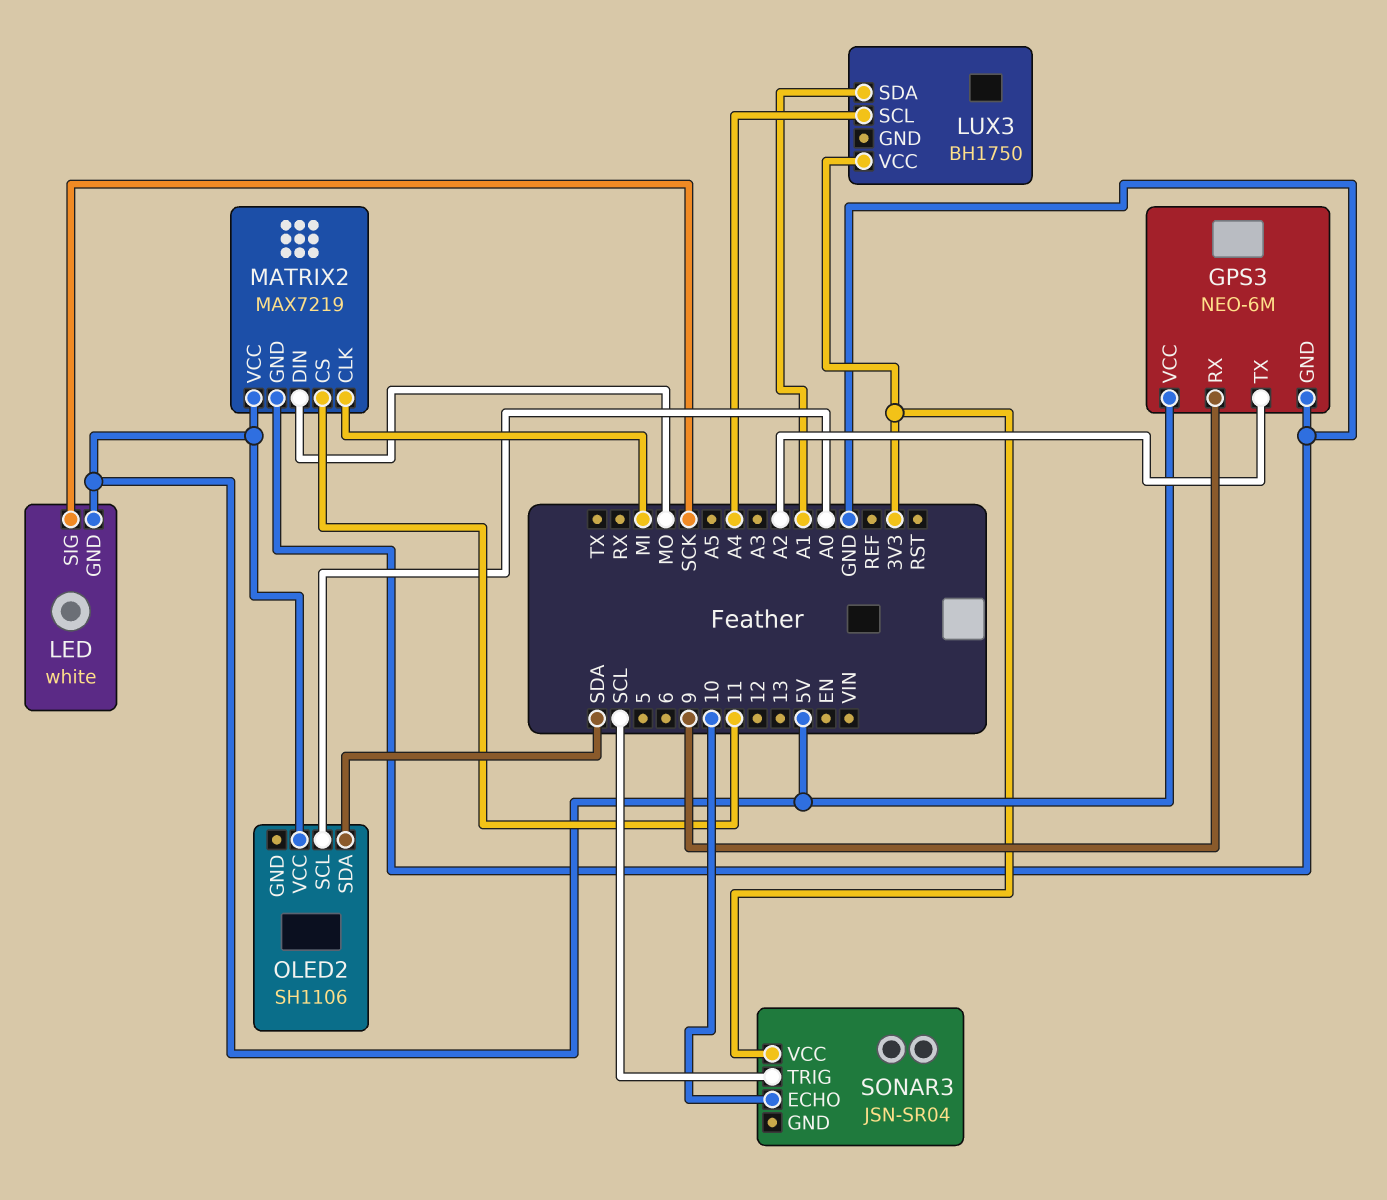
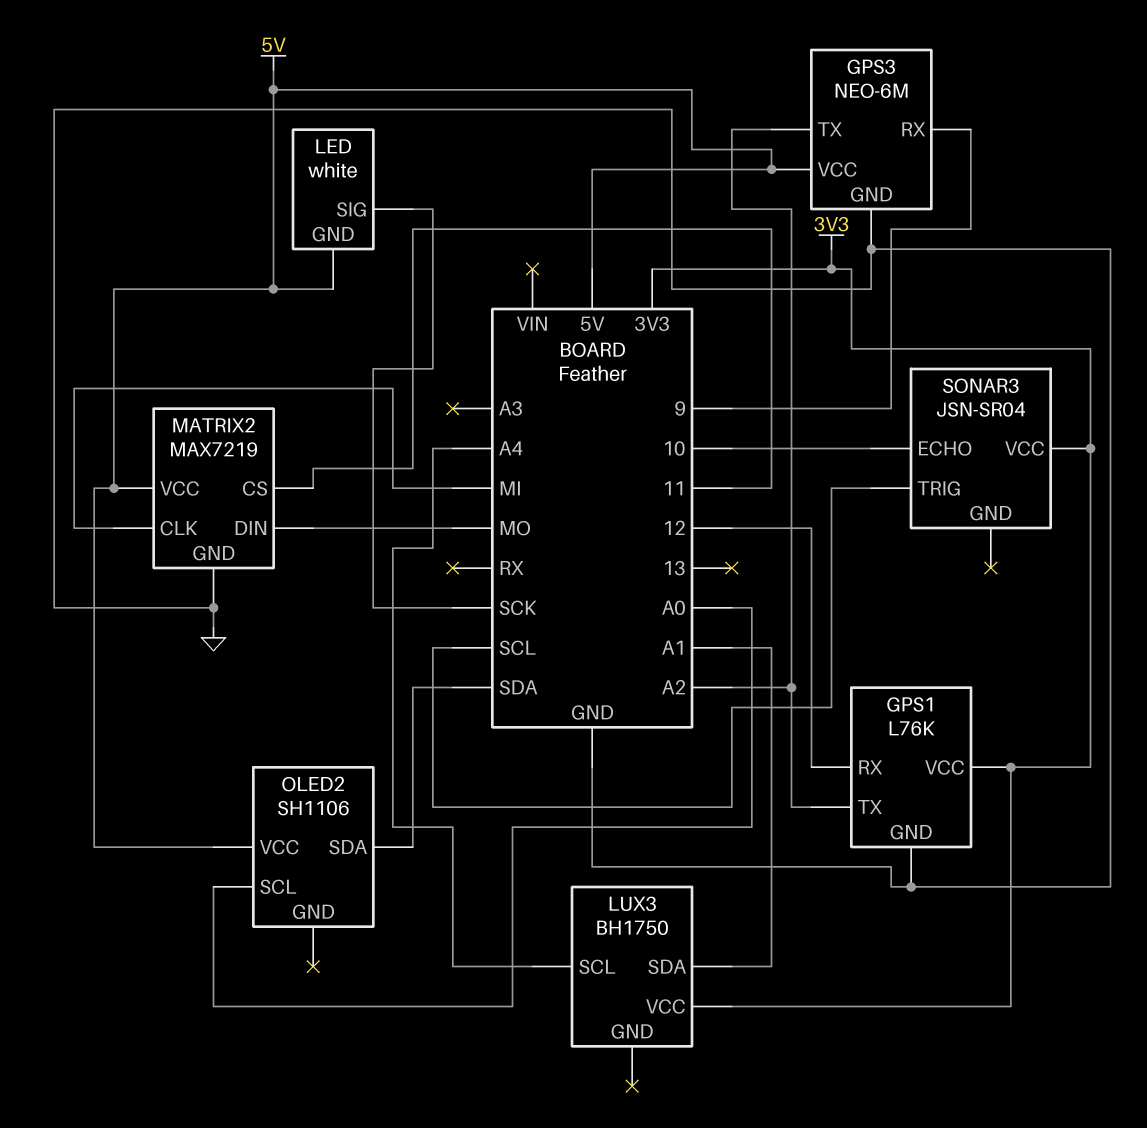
GPS1: none -> L76K
GPS1 pin GND: none -> GND
GPS1 pin RX: none -> 12
GPS1 pin TX: none -> A2
GPS1 pin VCC: none -> 3V3

